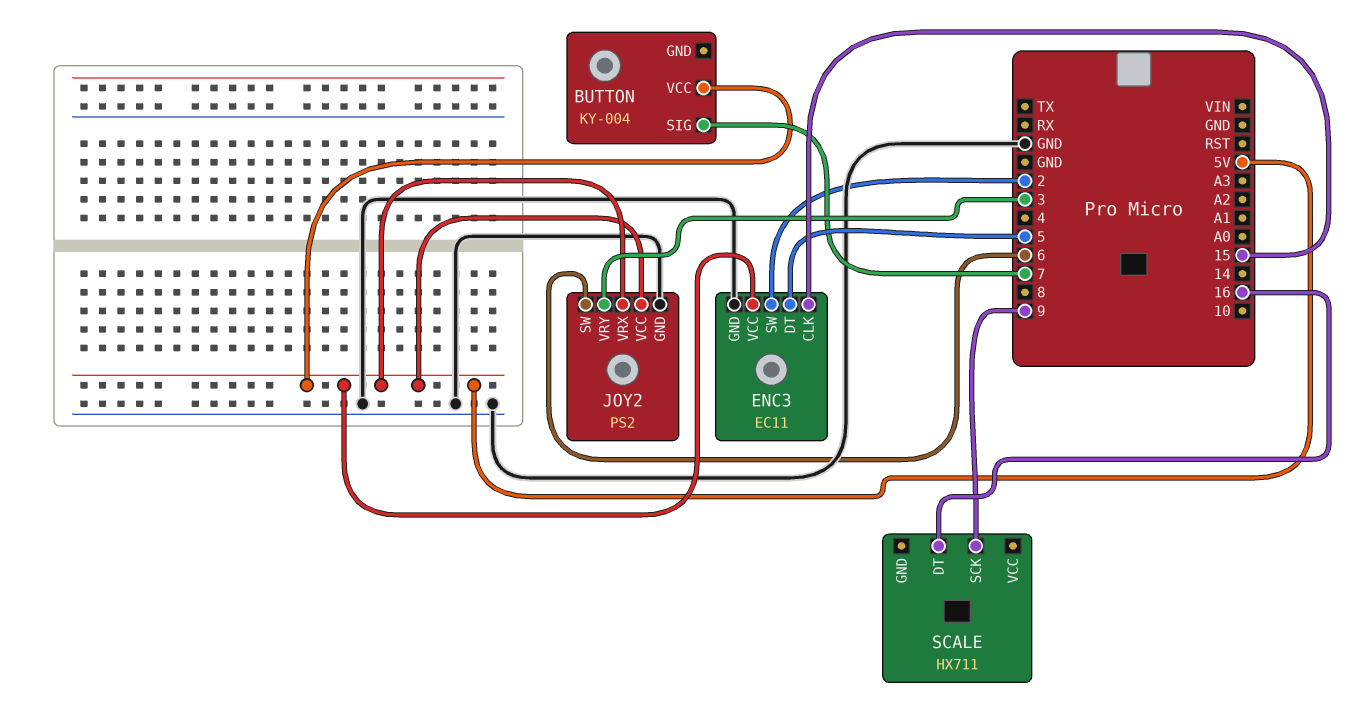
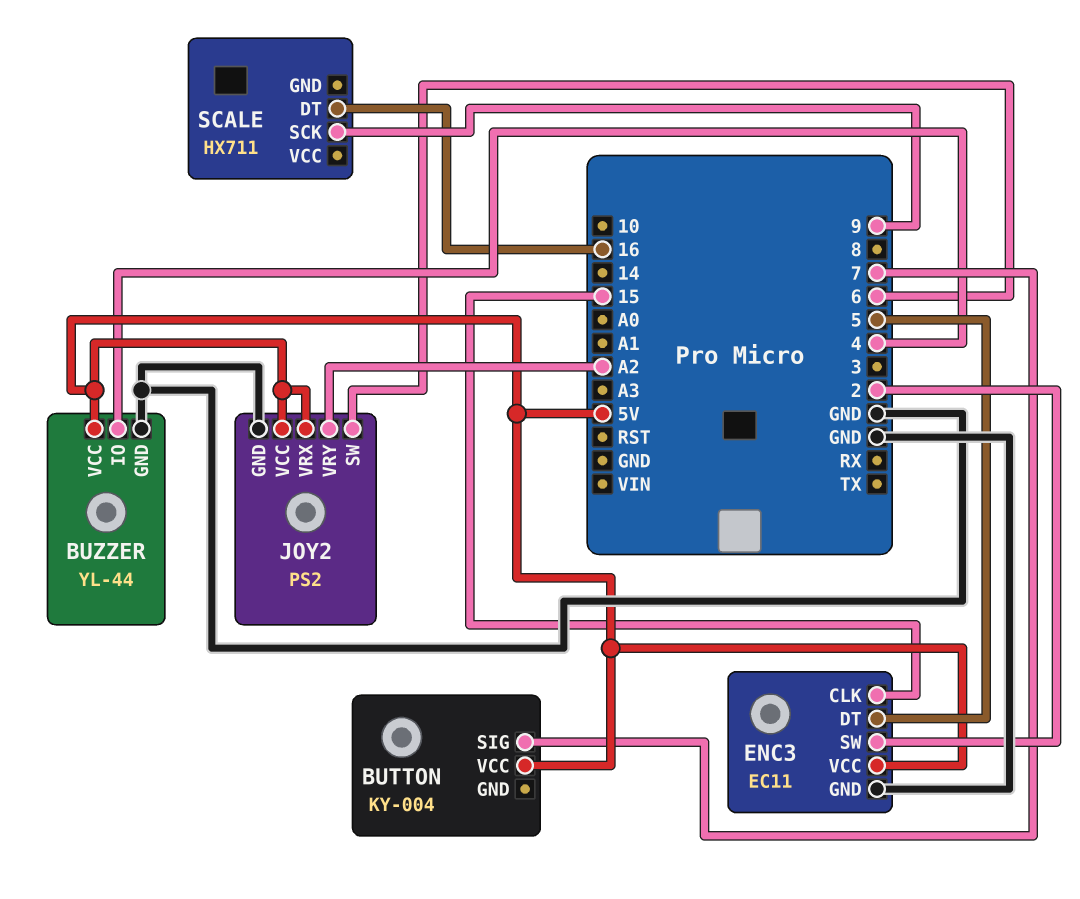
BUZZER: none -> YL-44
BUZZER pin GND: none -> GND
BUZZER pin IO: none -> 4
BUZZER pin VCC: none -> 5V
JOY2 pin VRY: 3 -> A2

